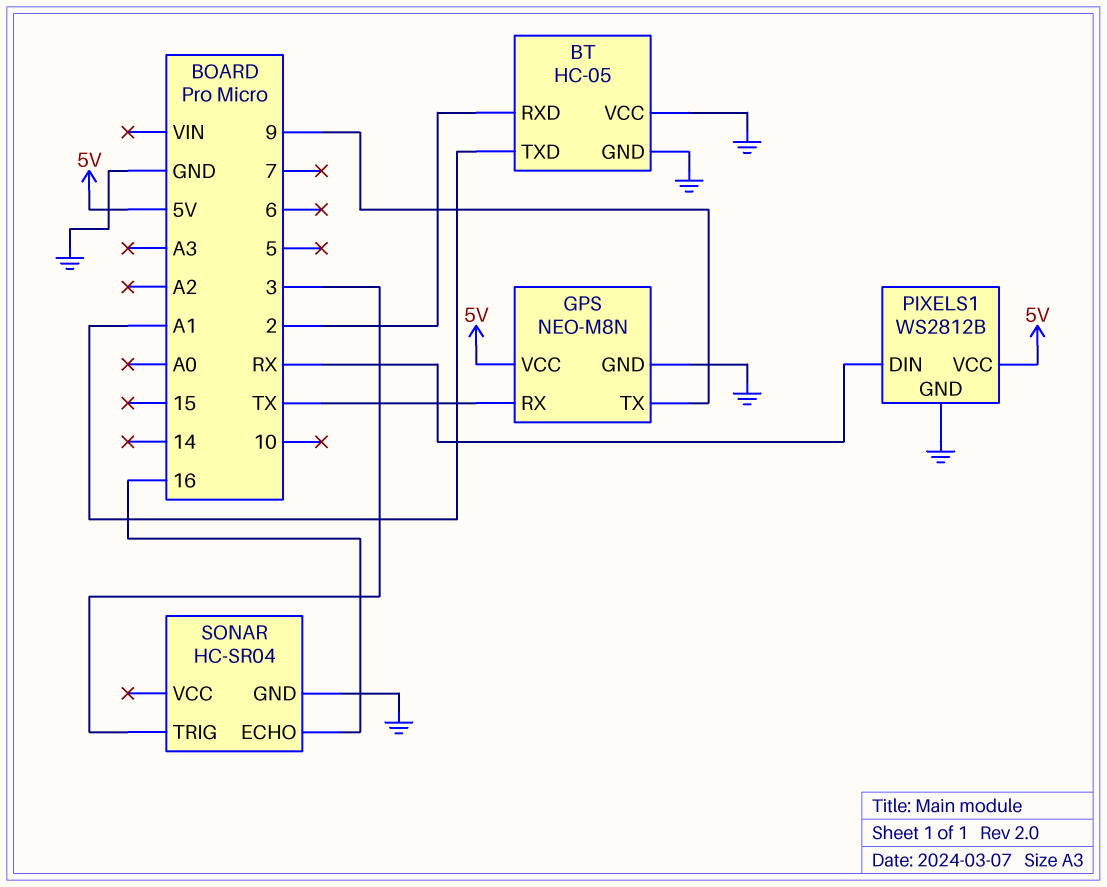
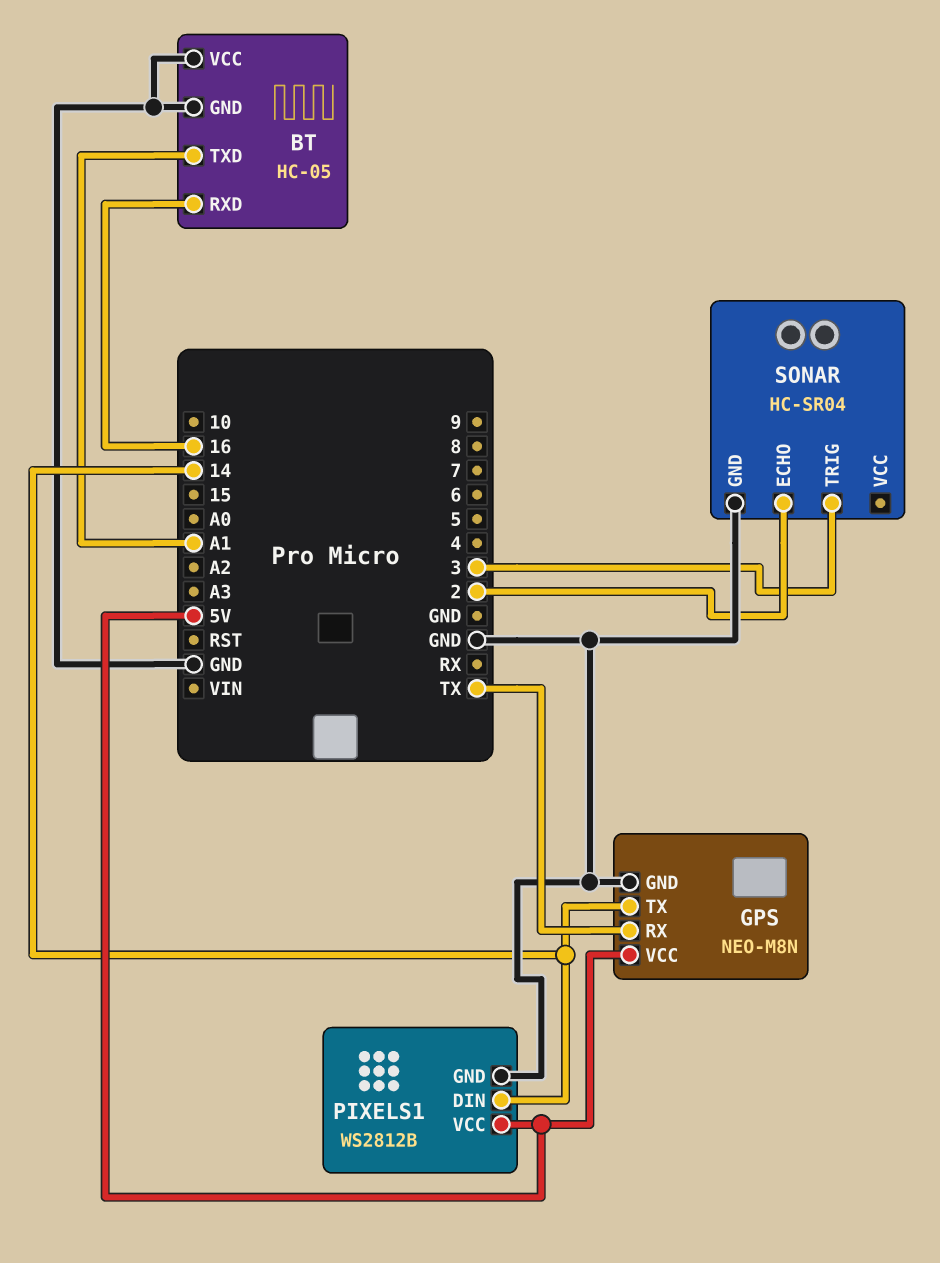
BT pin RXD: 2 -> 16
GPS pin TX: 9 -> 14
PIXELS1 pin DIN: RX -> 14
SONAR pin ECHO: 16 -> 2

